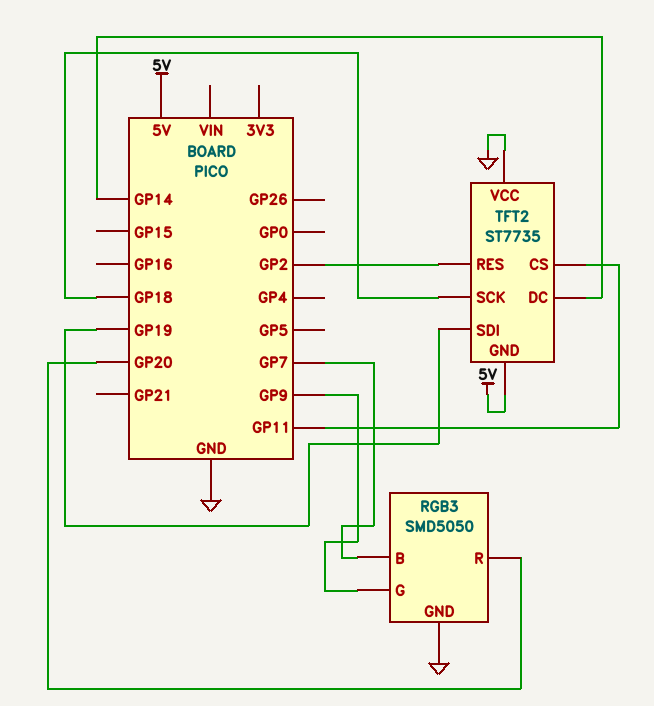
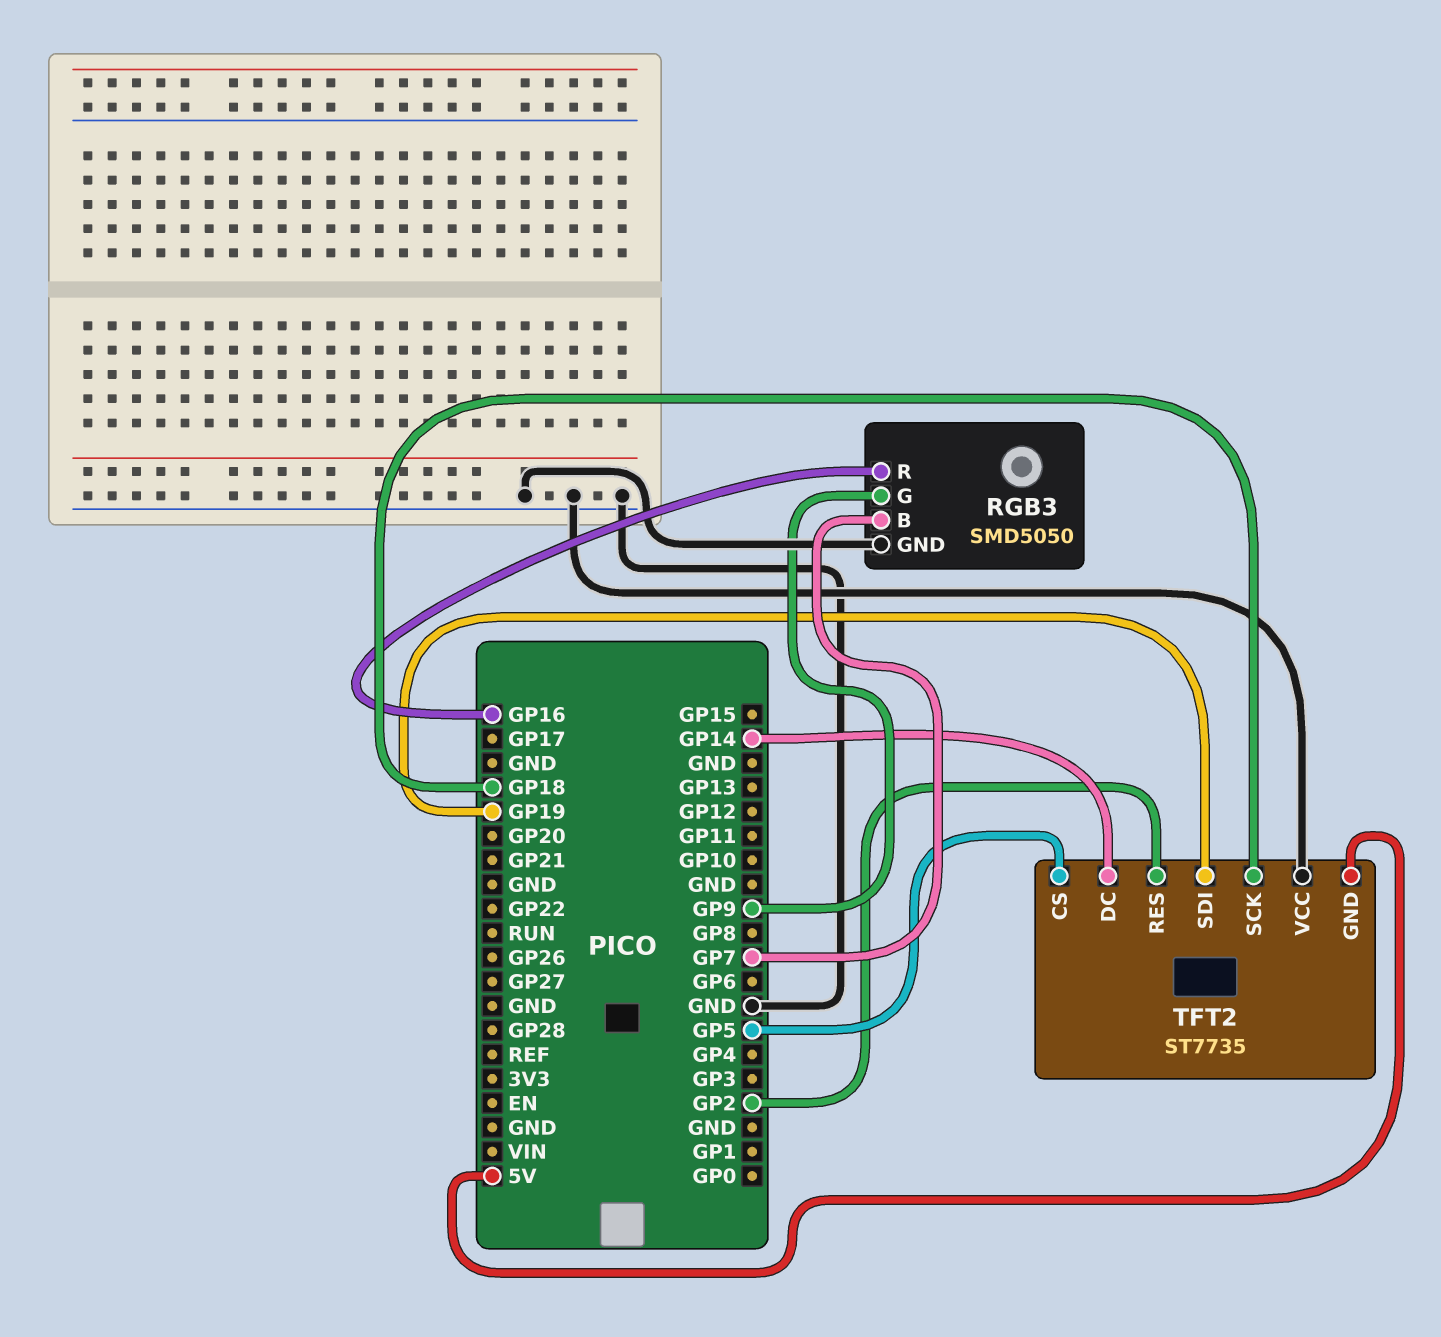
RGB3 pin R: GP20 -> GP16
TFT2 pin CS: GP11 -> GP5

